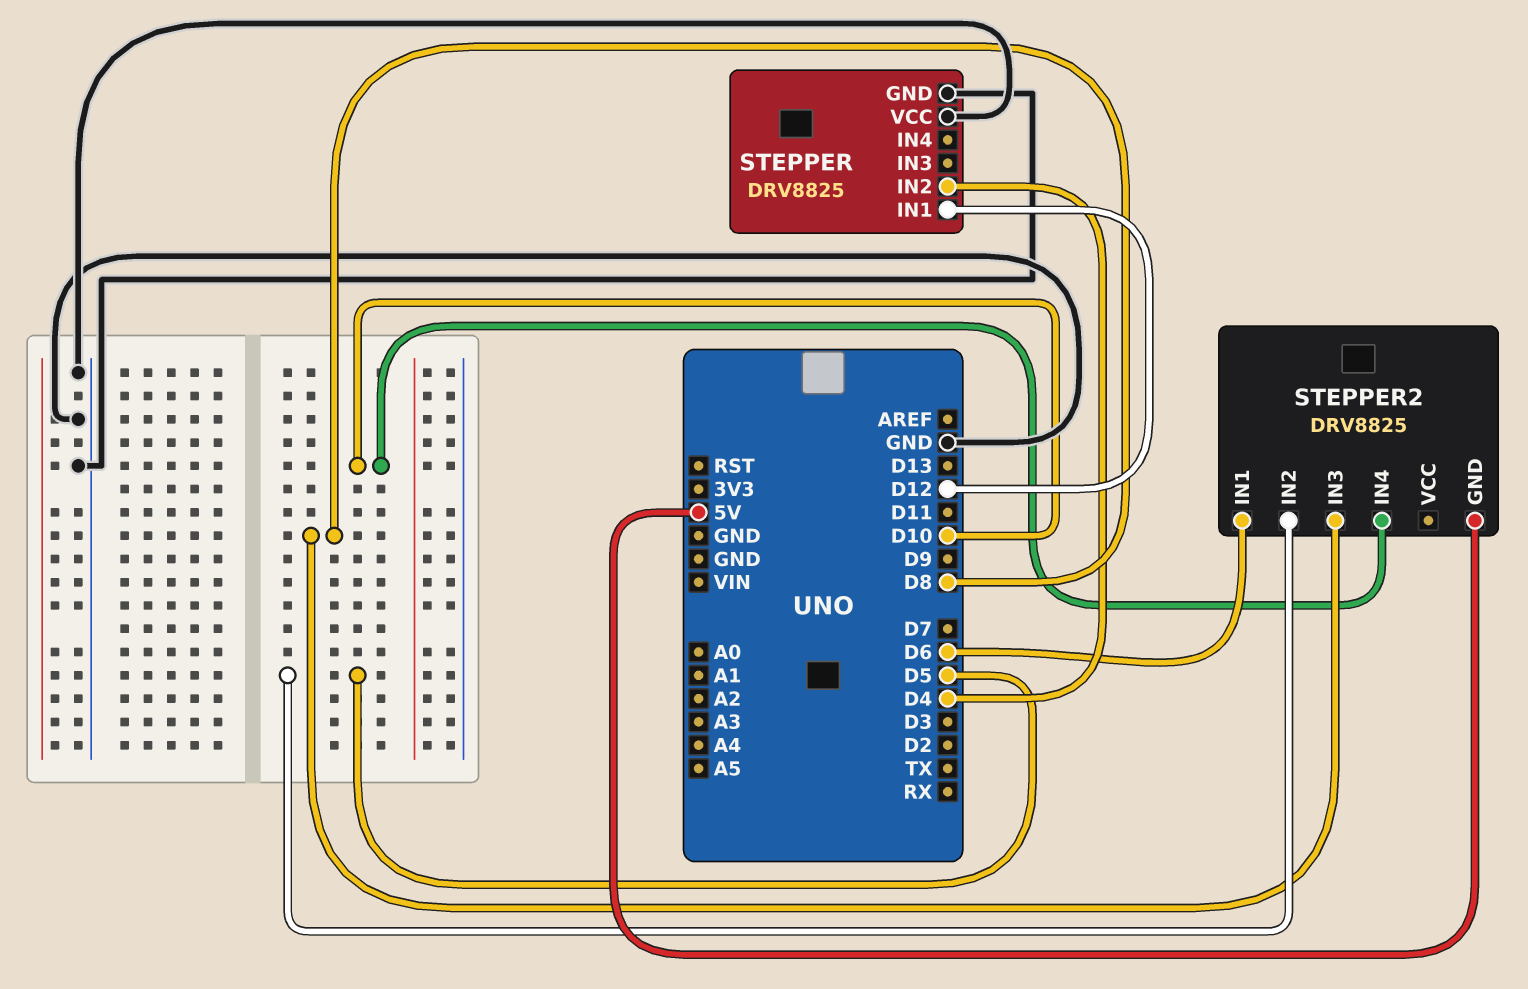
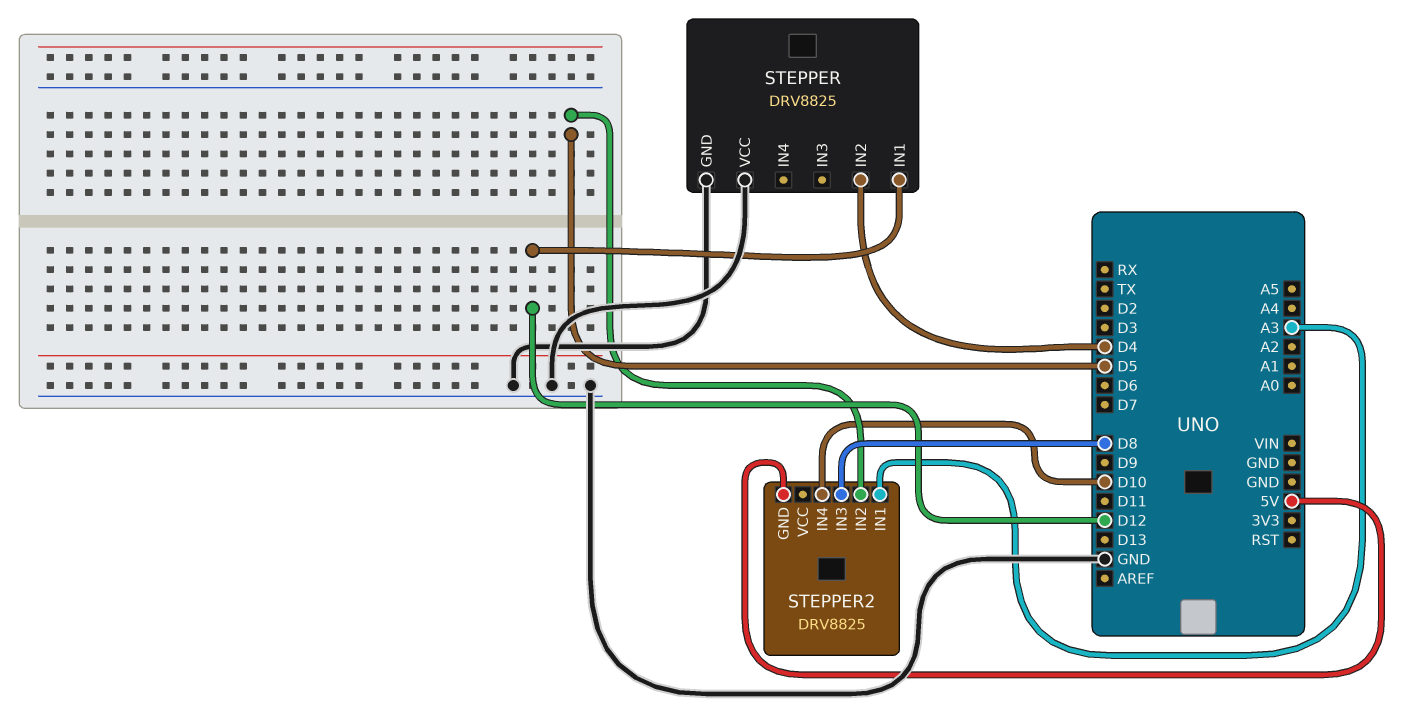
STEPPER2 pin IN1: D6 -> A3

